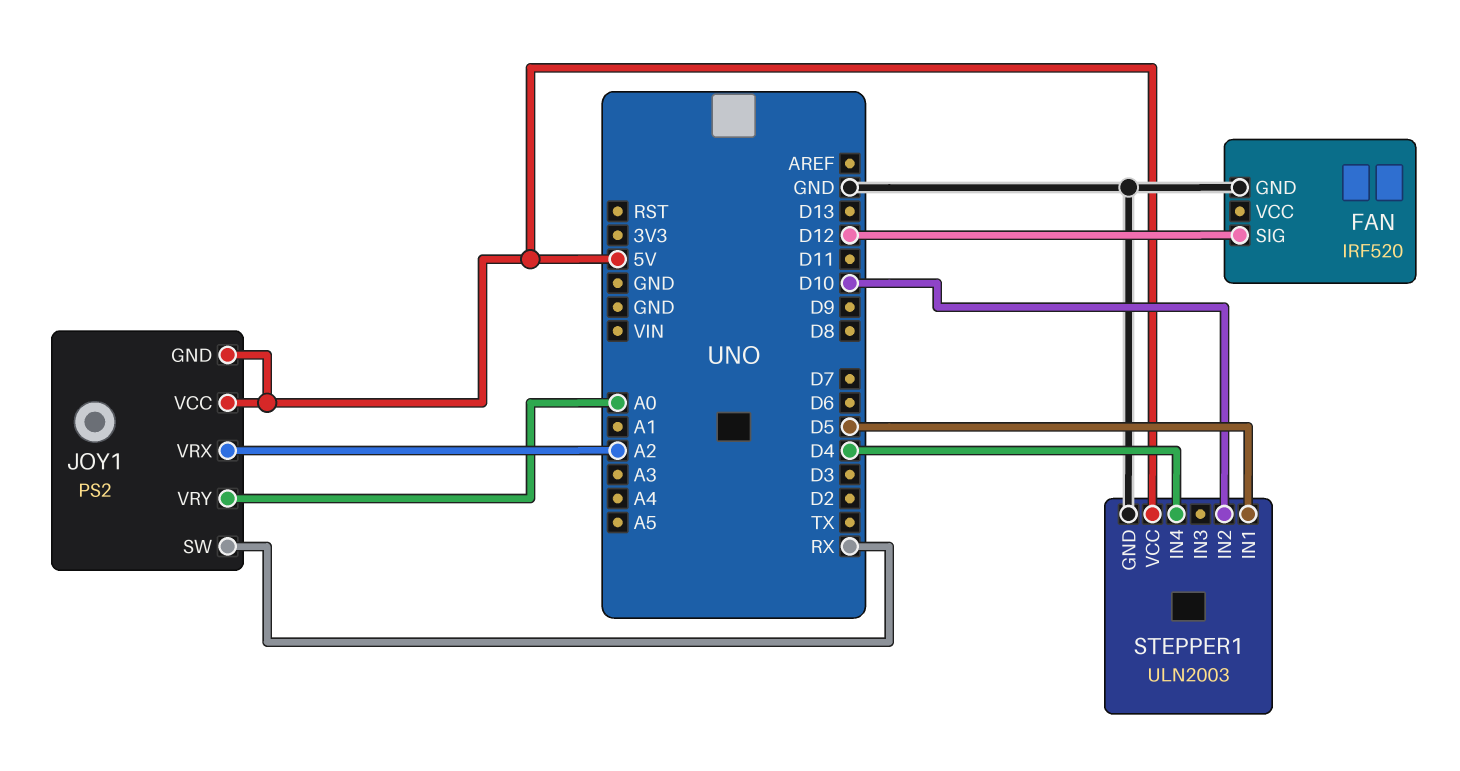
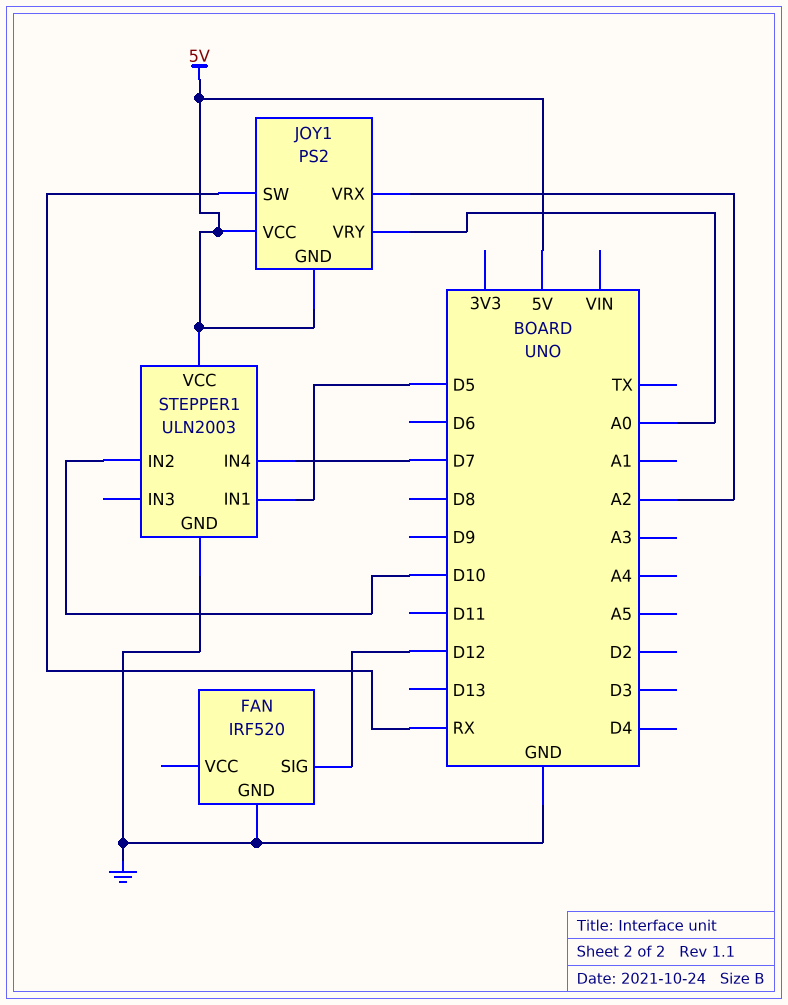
STEPPER1 pin IN4: D4 -> D7

